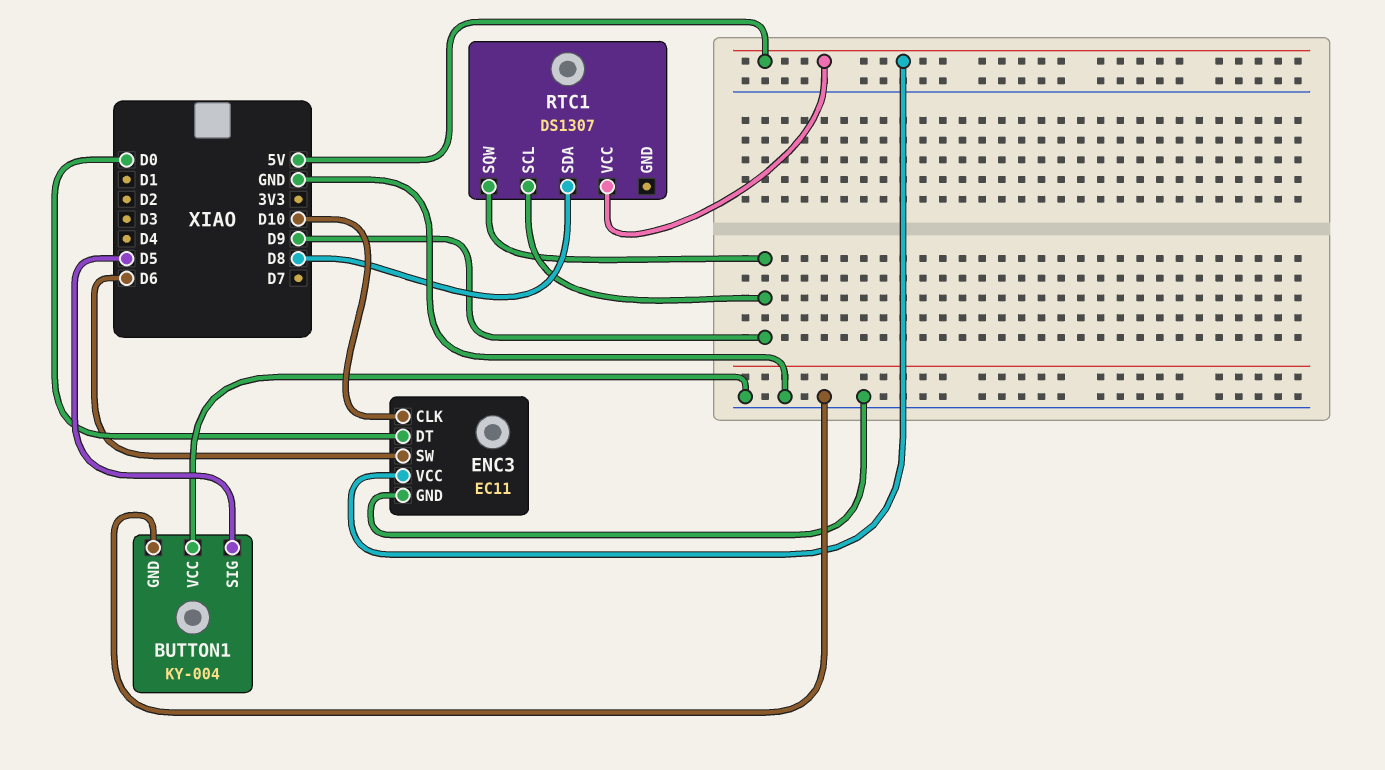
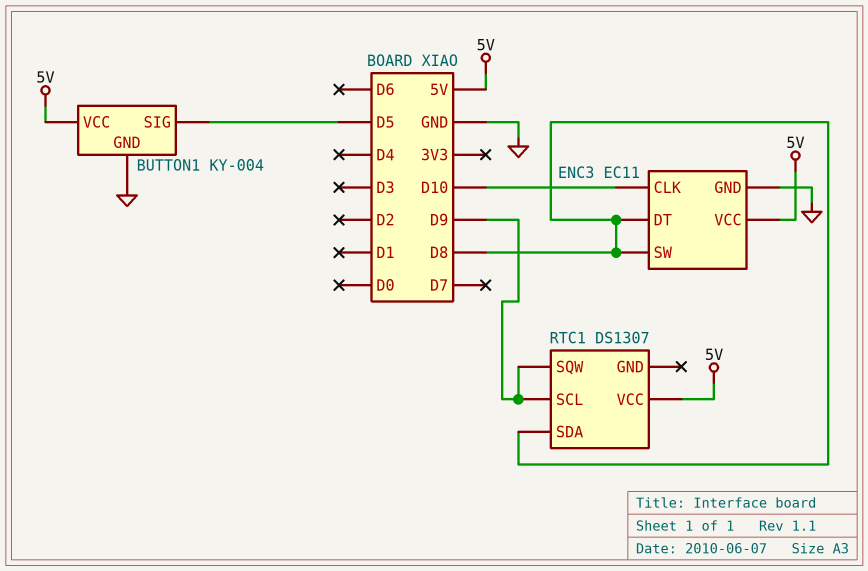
BUTTON1 pin VCC: GND -> 5V
ENC3 pin DT: D0 -> D8
ENC3 pin SW: D6 -> D8

